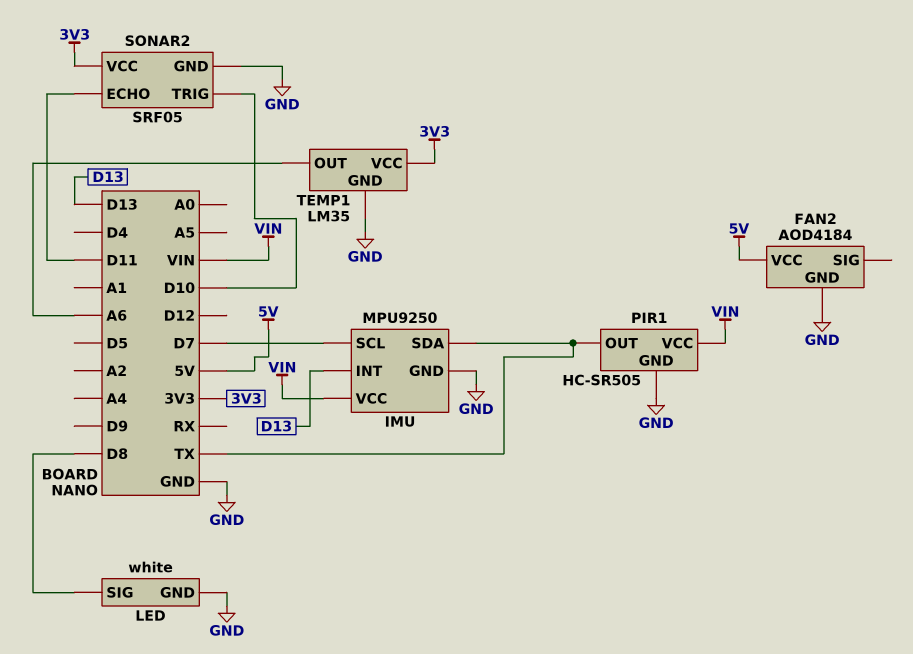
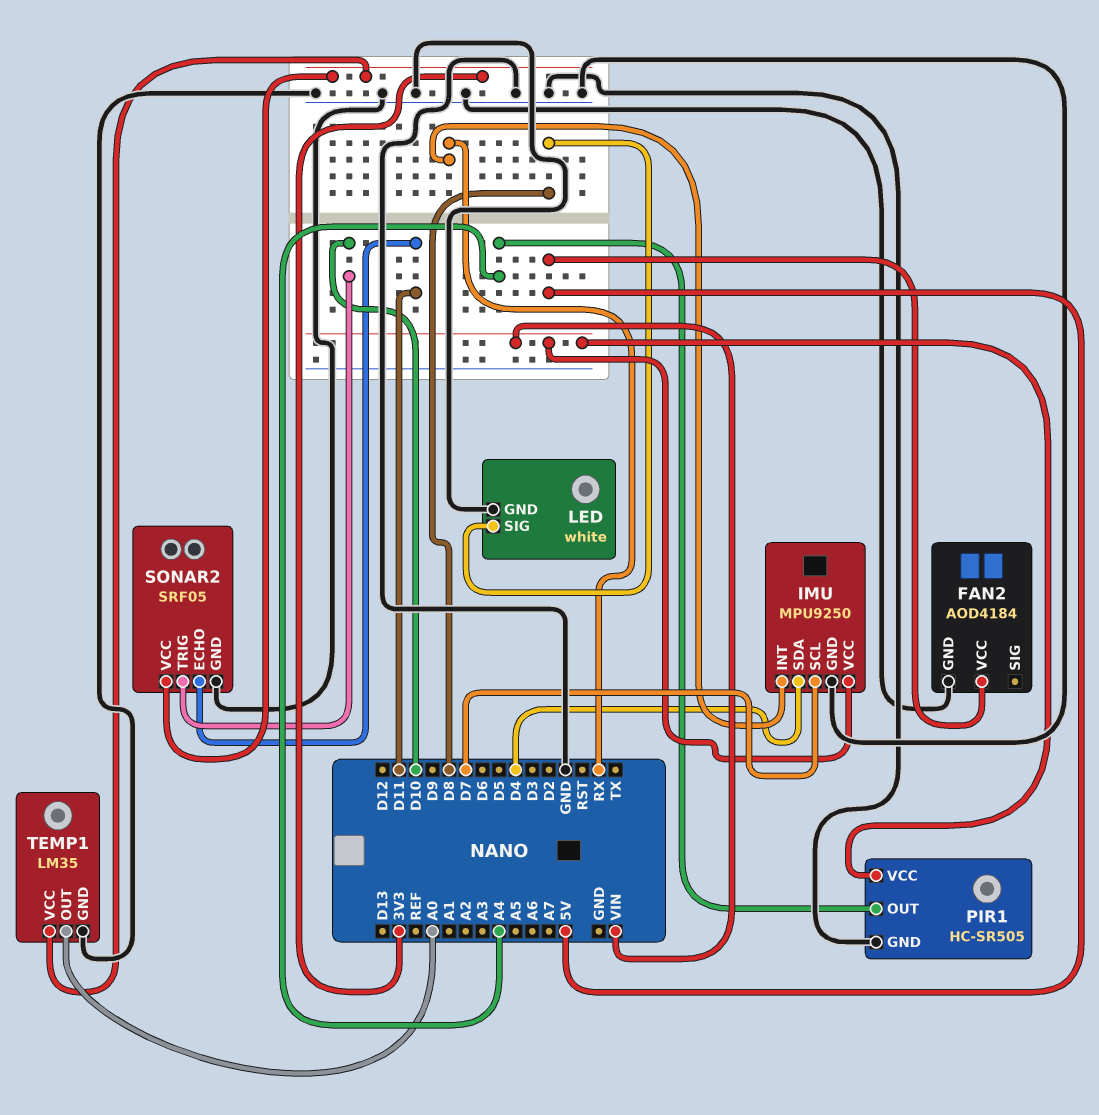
IMU pin INT: D13 -> RX
IMU pin SDA: TX -> D4
PIR1 pin OUT: TX -> A4
TEMP1 pin OUT: A6 -> A0

